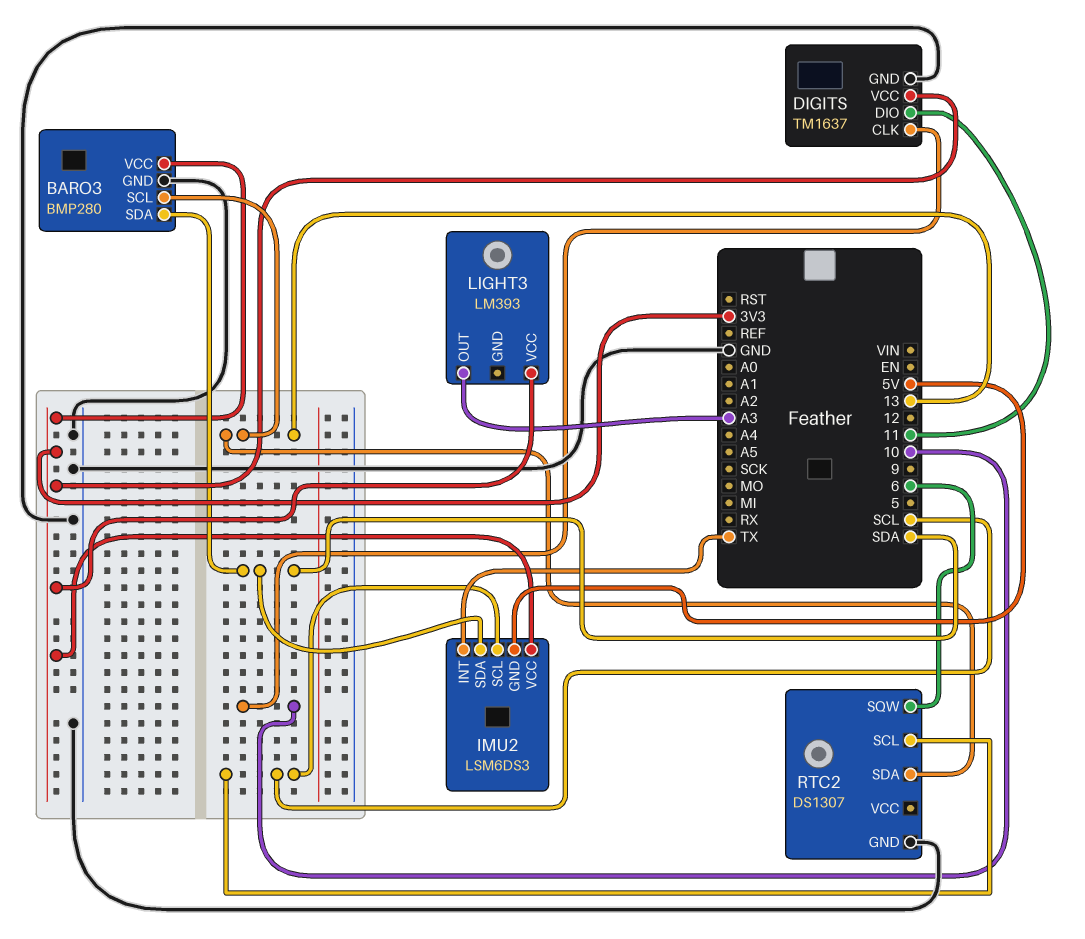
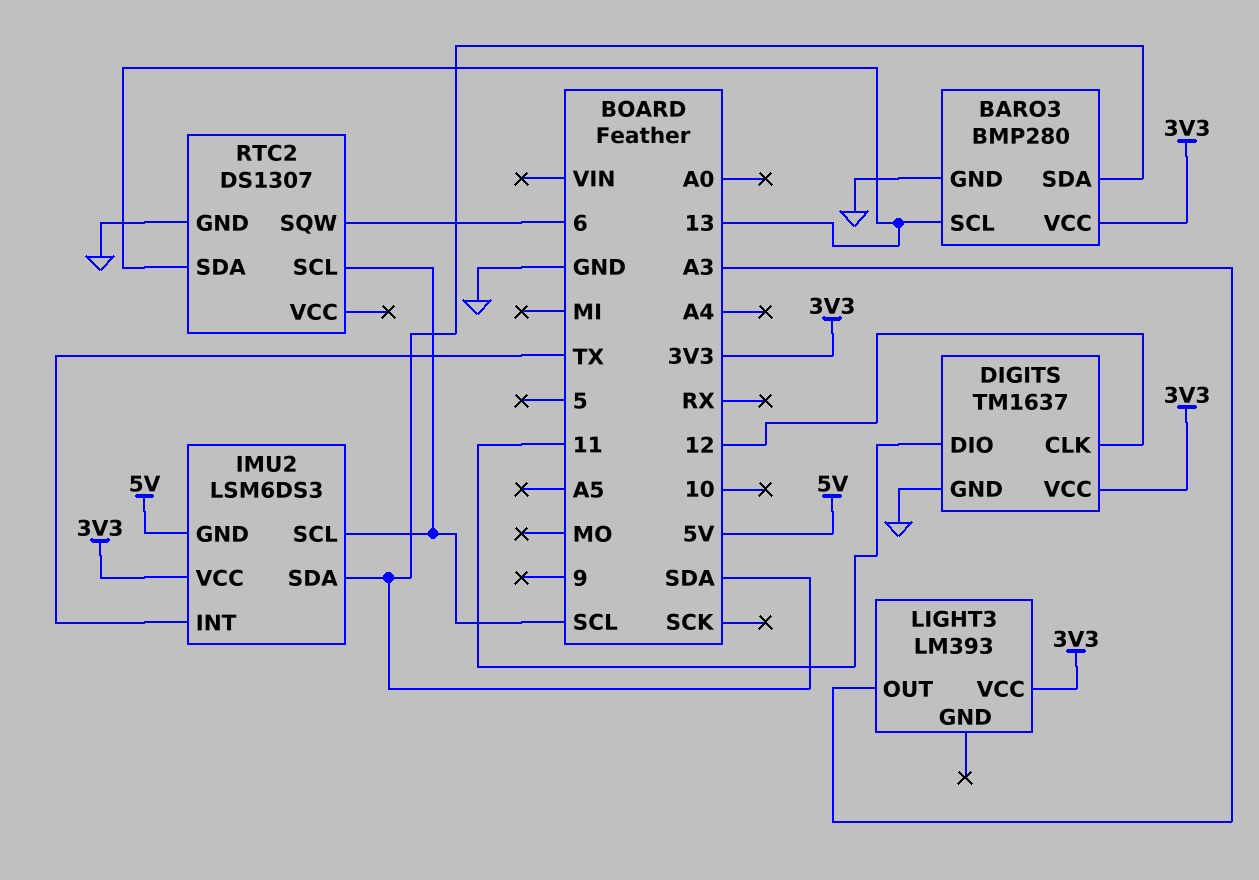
DIGITS pin CLK: 10 -> 12

